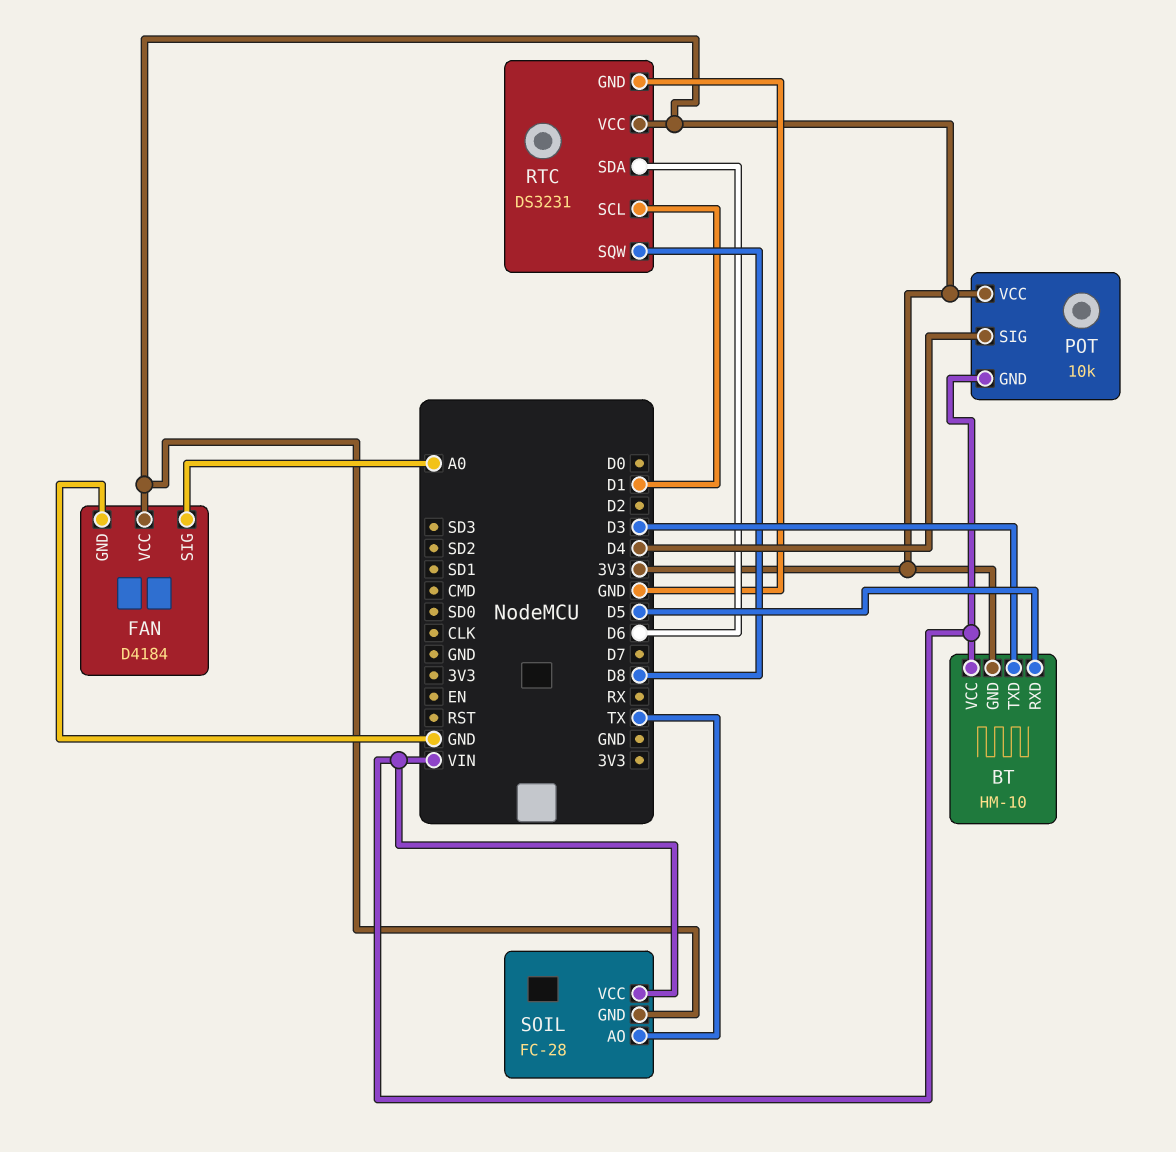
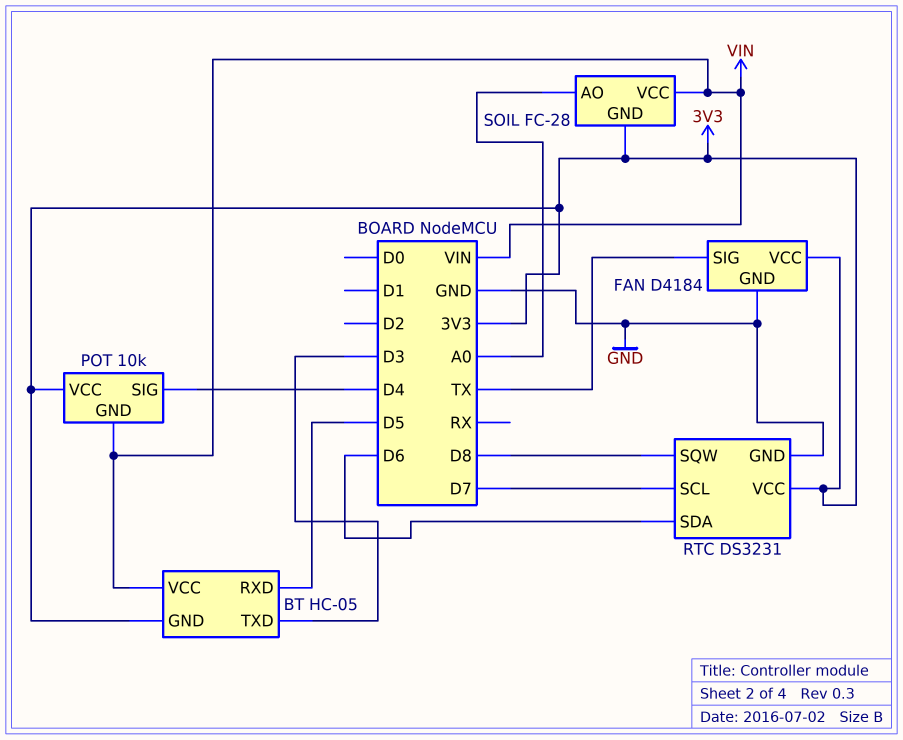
BT: HM-10 -> HC-05
FAN pin SIG: A0 -> TX
RTC pin SCL: D1 -> D7
SOIL pin AO: TX -> A0

